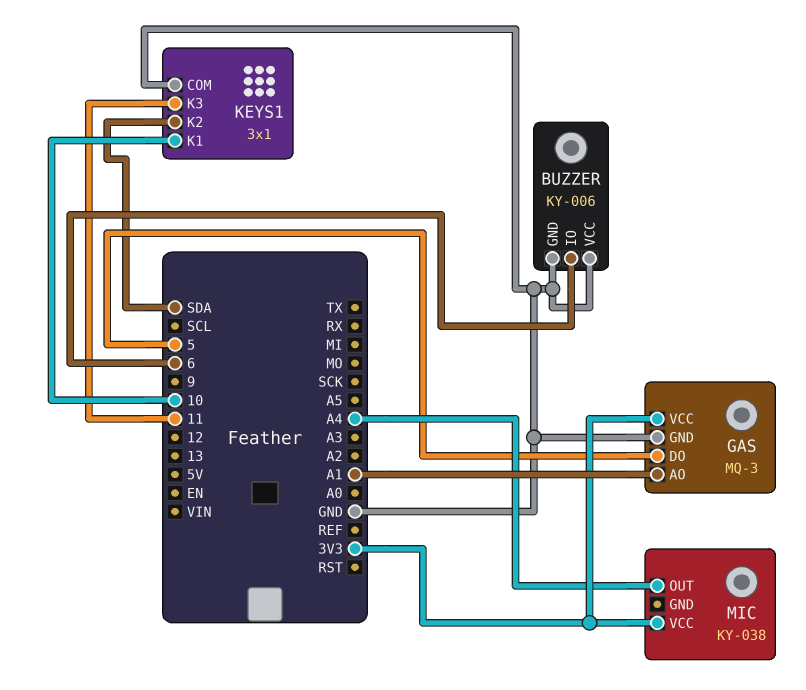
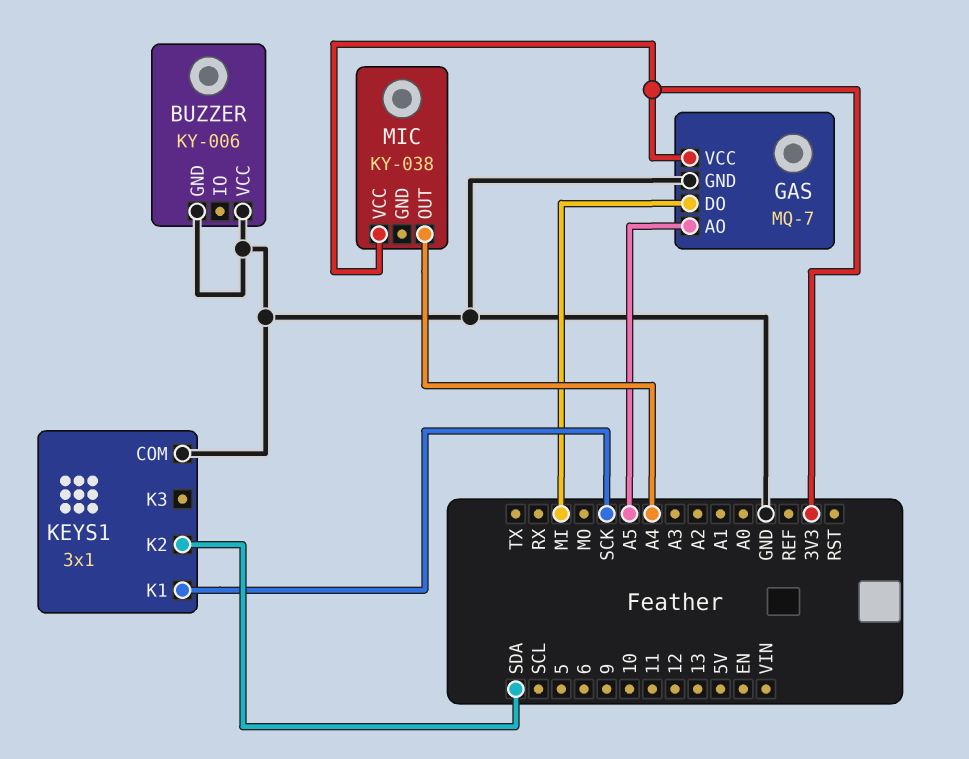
BUZZER pin IO: 6 -> none
GAS: MQ-3 -> MQ-7
GAS pin AO: A1 -> A5
GAS pin DO: 5 -> MI
KEYS1 pin K1: 10 -> SCK
KEYS1 pin K3: 11 -> none

